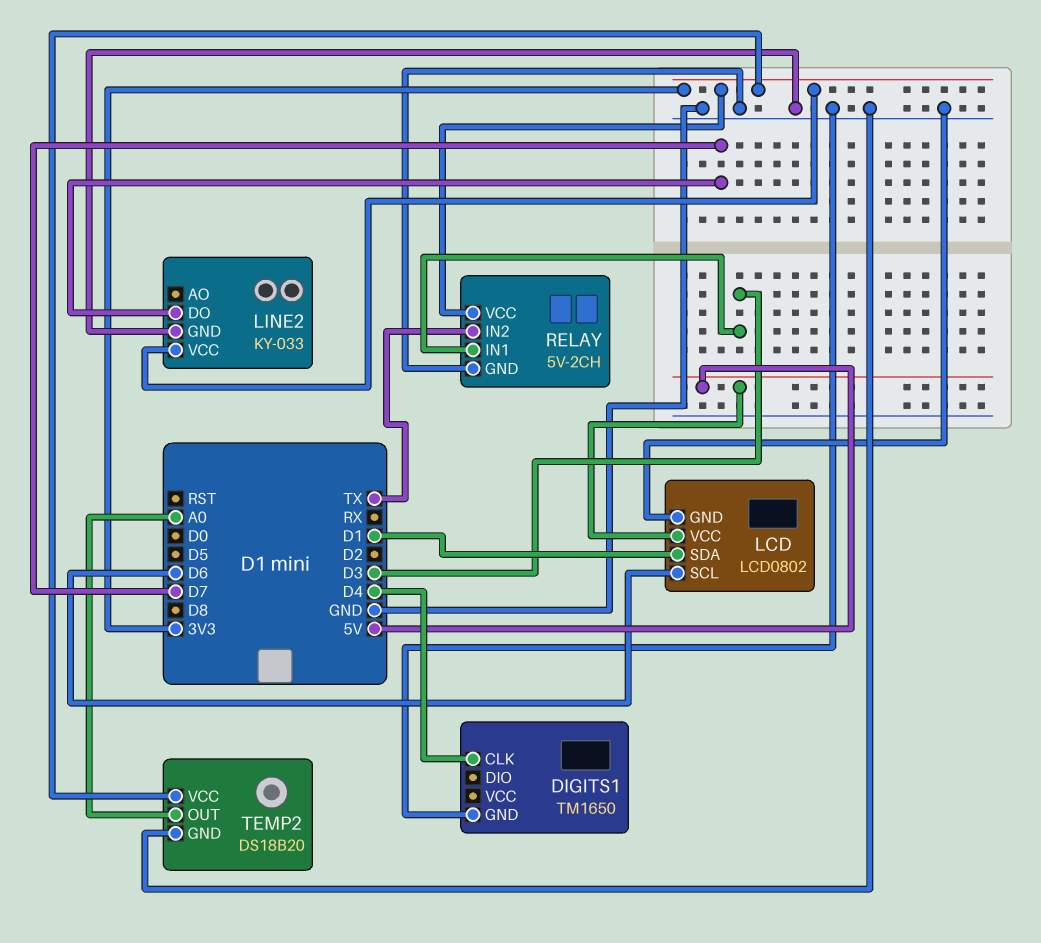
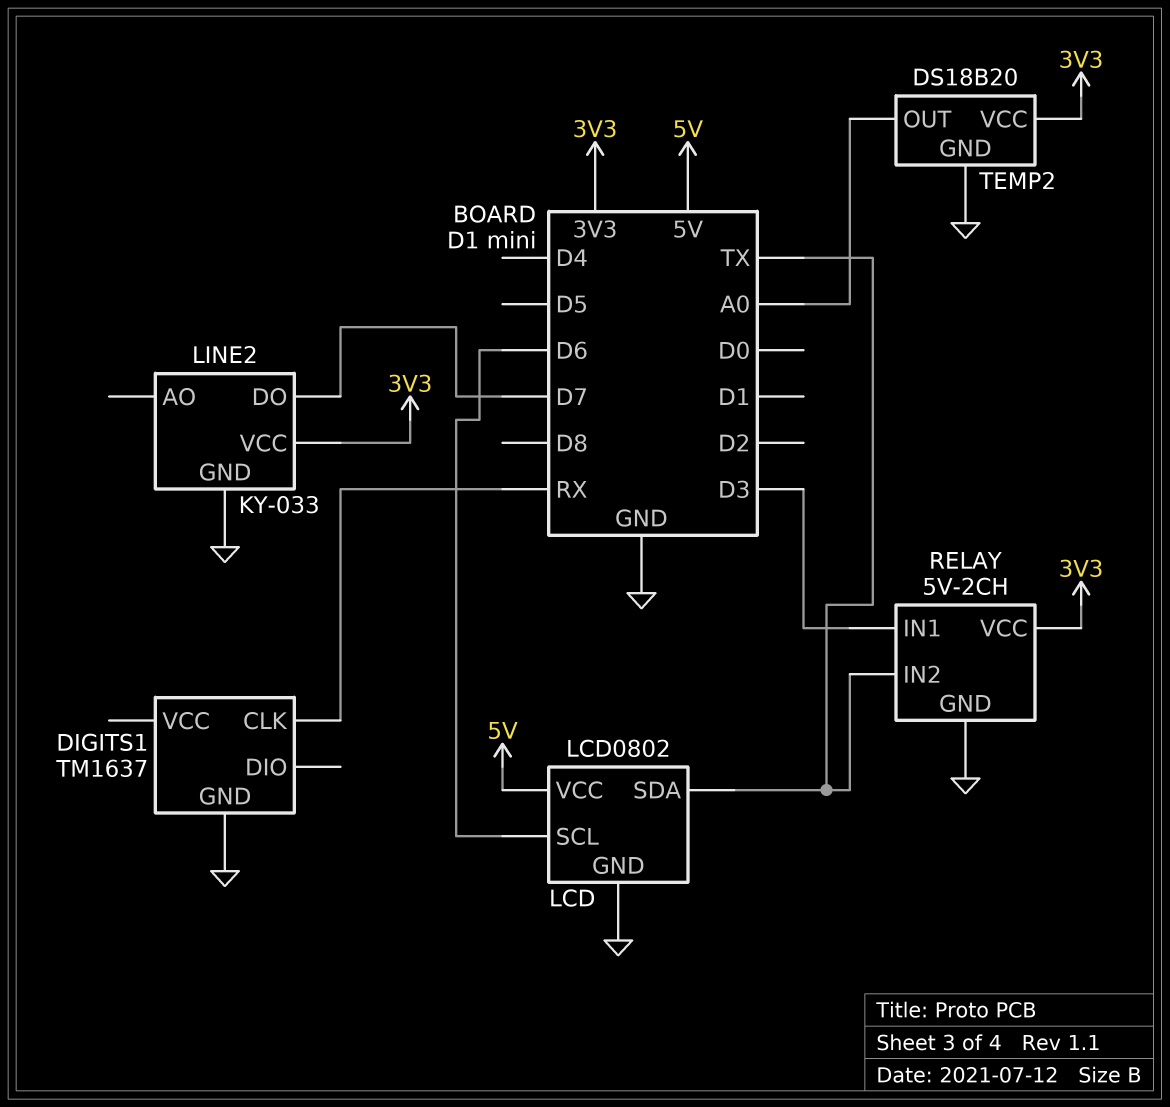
DIGITS1: TM1650 -> TM1637
DIGITS1 pin CLK: D4 -> RX
LCD pin SDA: D1 -> TX

